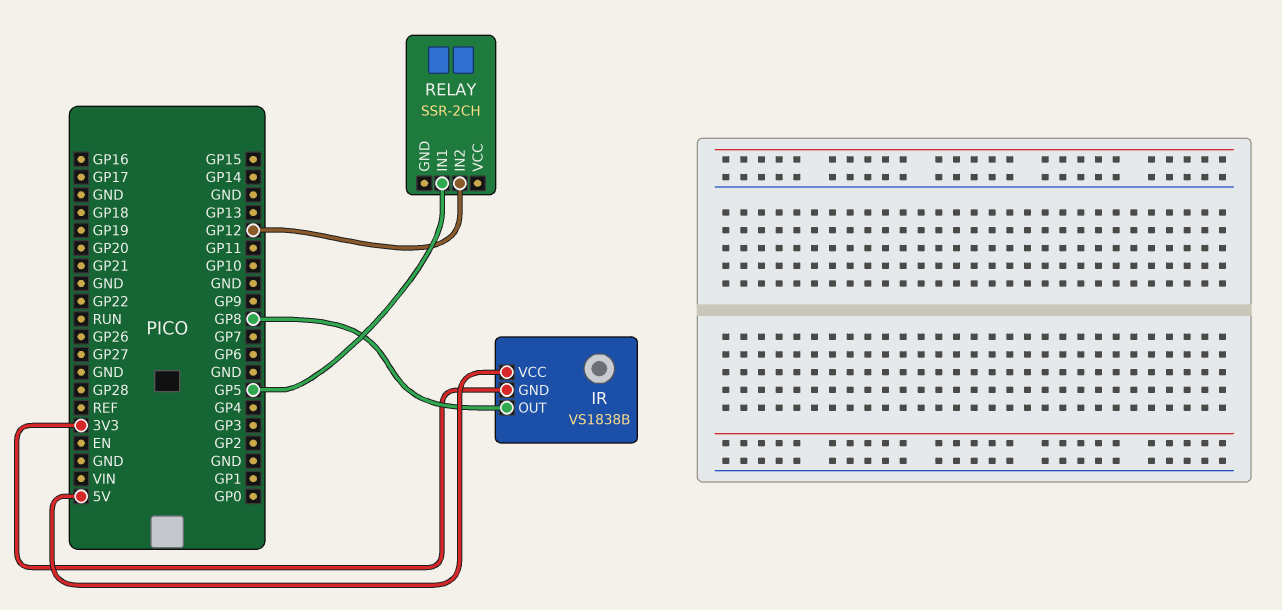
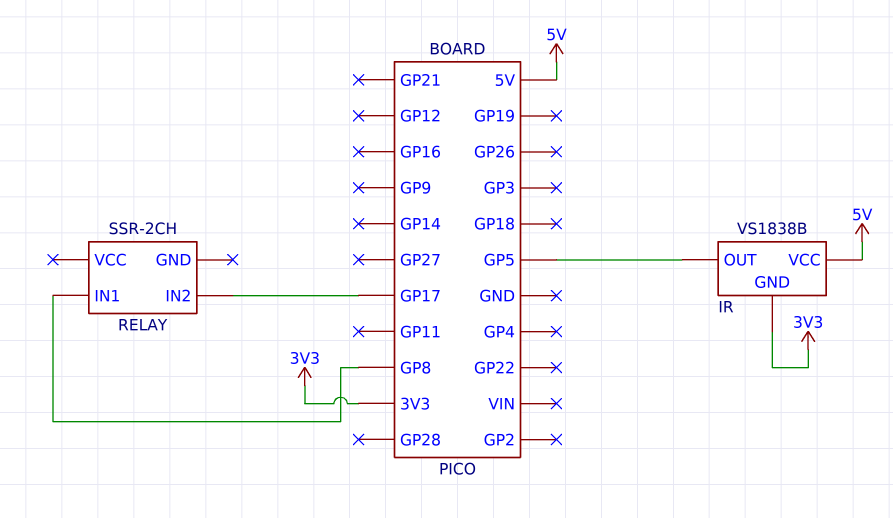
IR pin OUT: GP8 -> GP5
RELAY pin IN1: GP5 -> GP8
RELAY pin IN2: GP12 -> GP17

